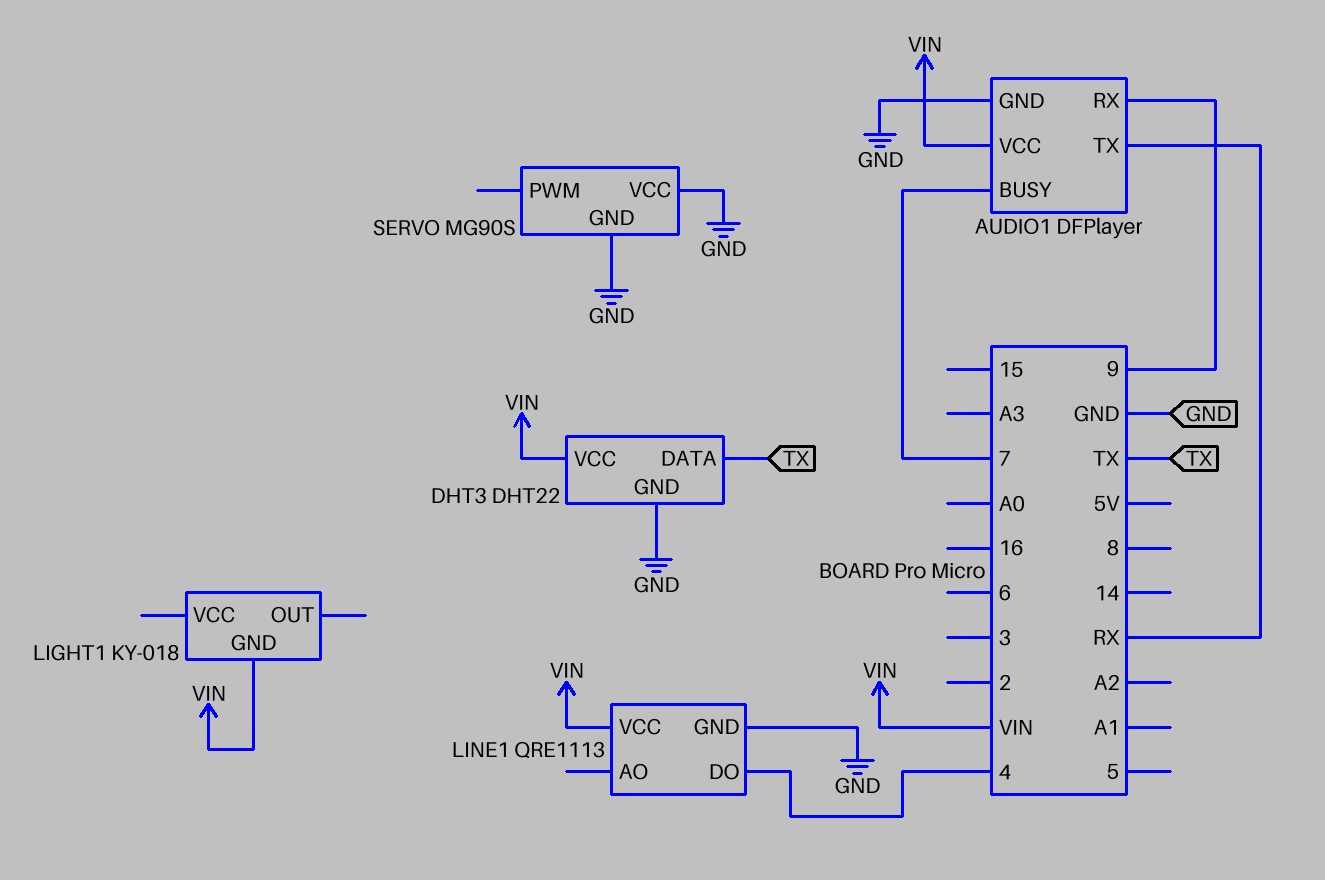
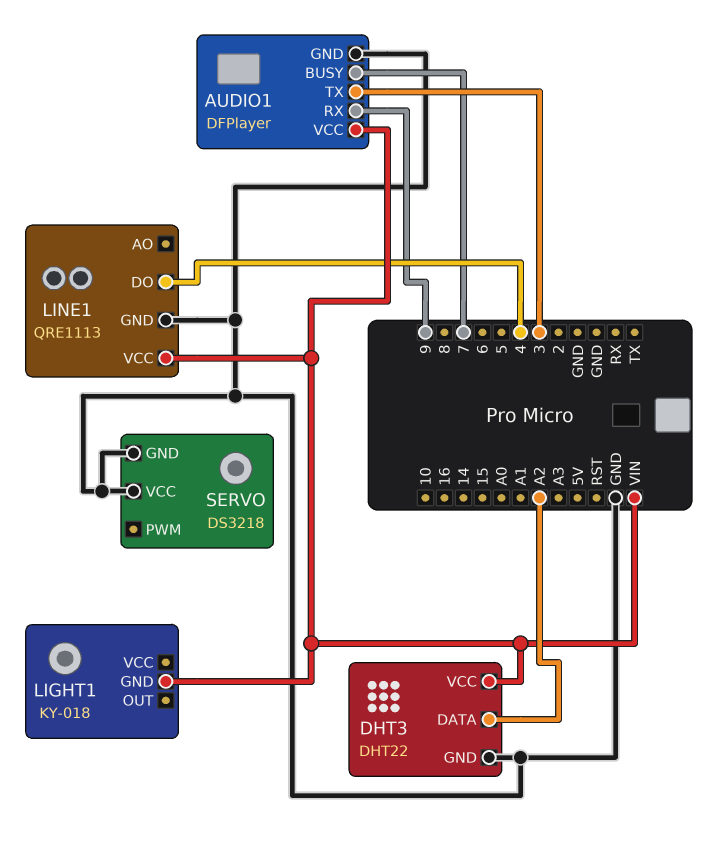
AUDIO1 pin TX: RX -> 3
DHT3 pin DATA: TX -> A2
SERVO: MG90S -> DS3218

